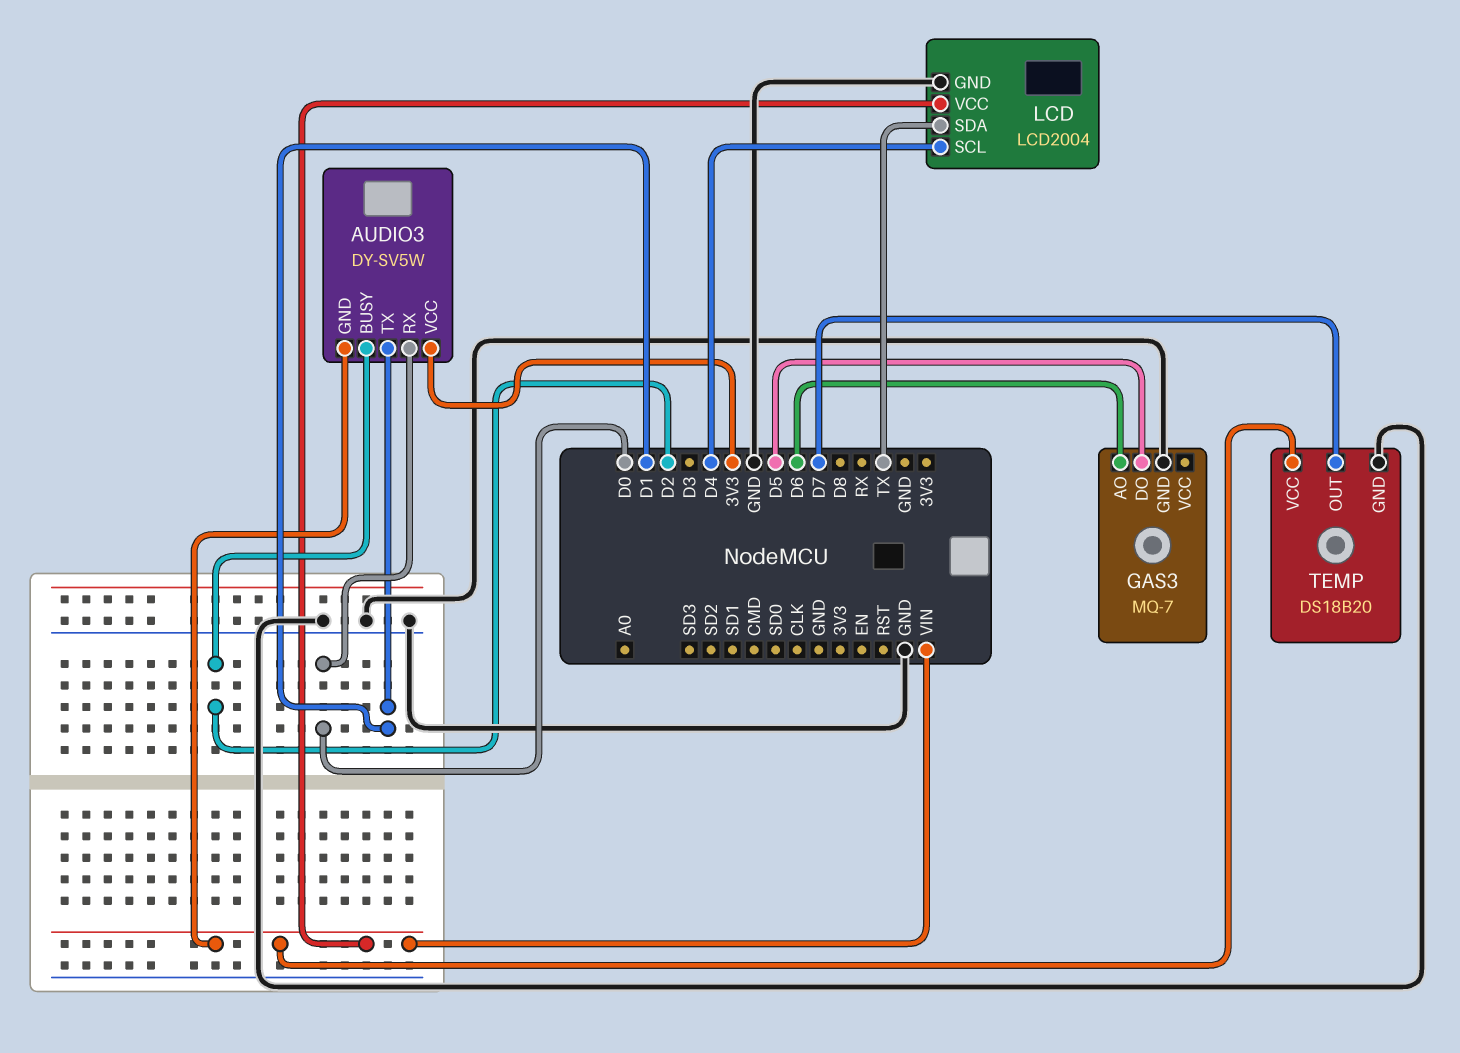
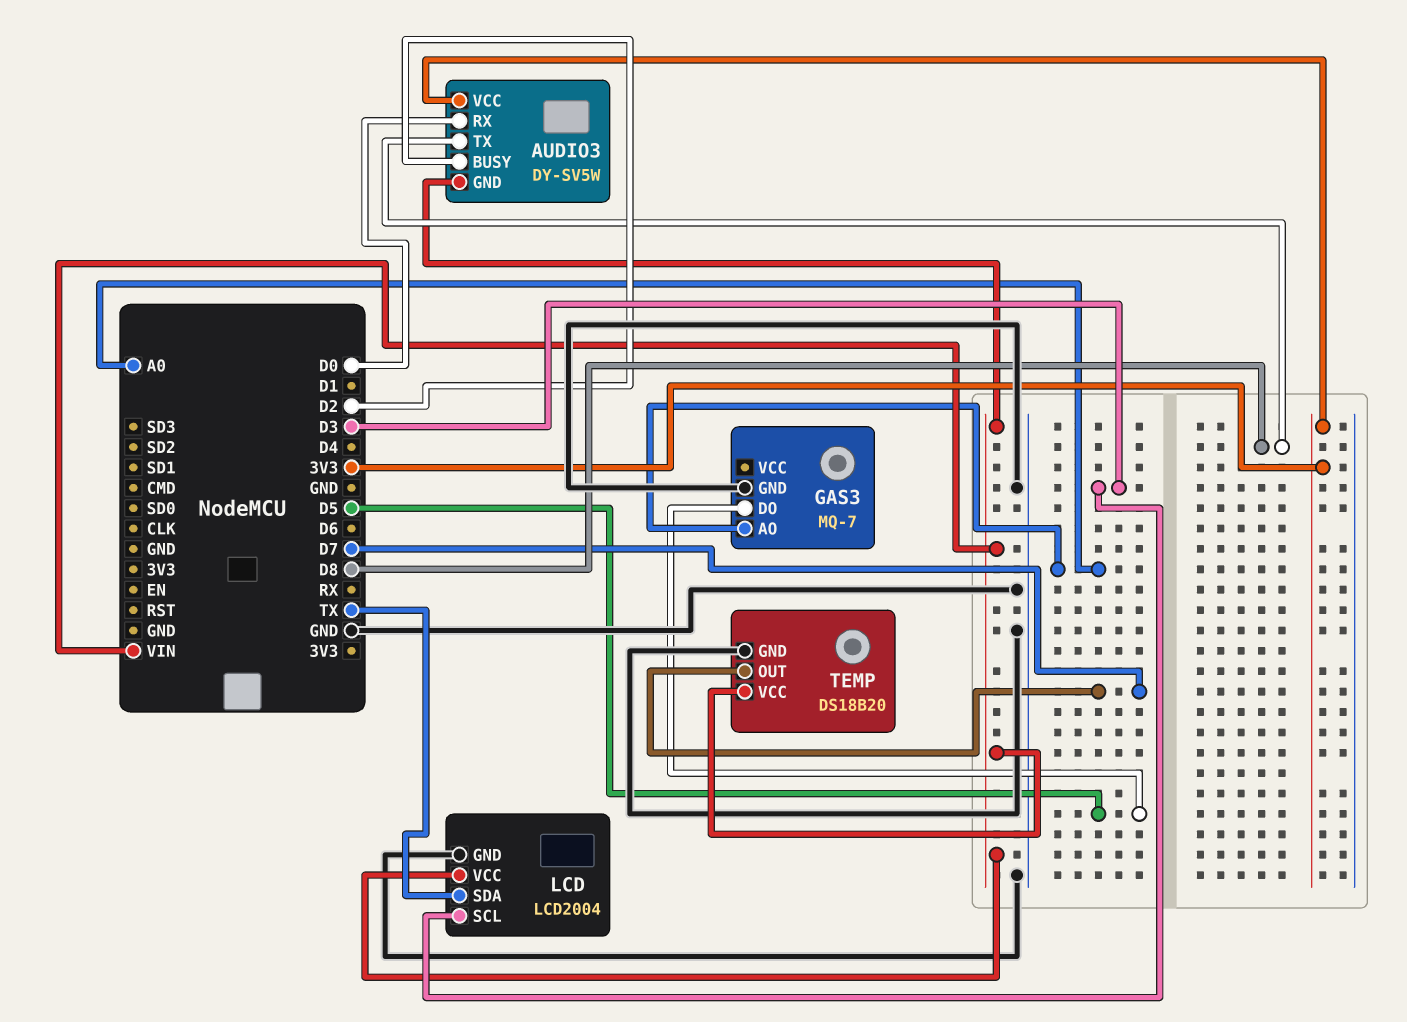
AUDIO3 pin TX: D1 -> D8
GAS3 pin AO: D6 -> A0
LCD pin SCL: D4 -> D3

